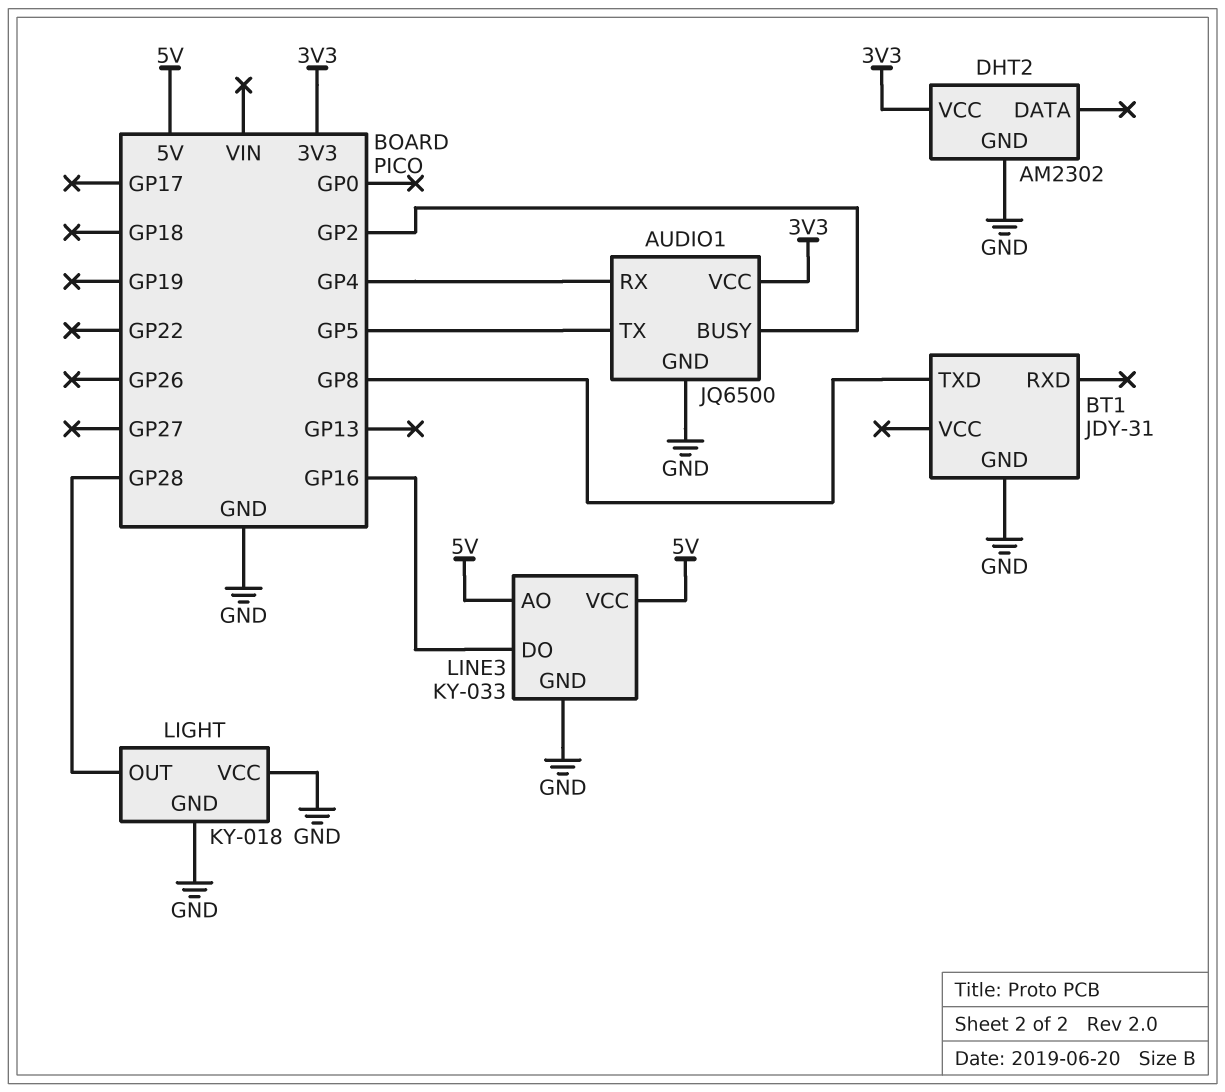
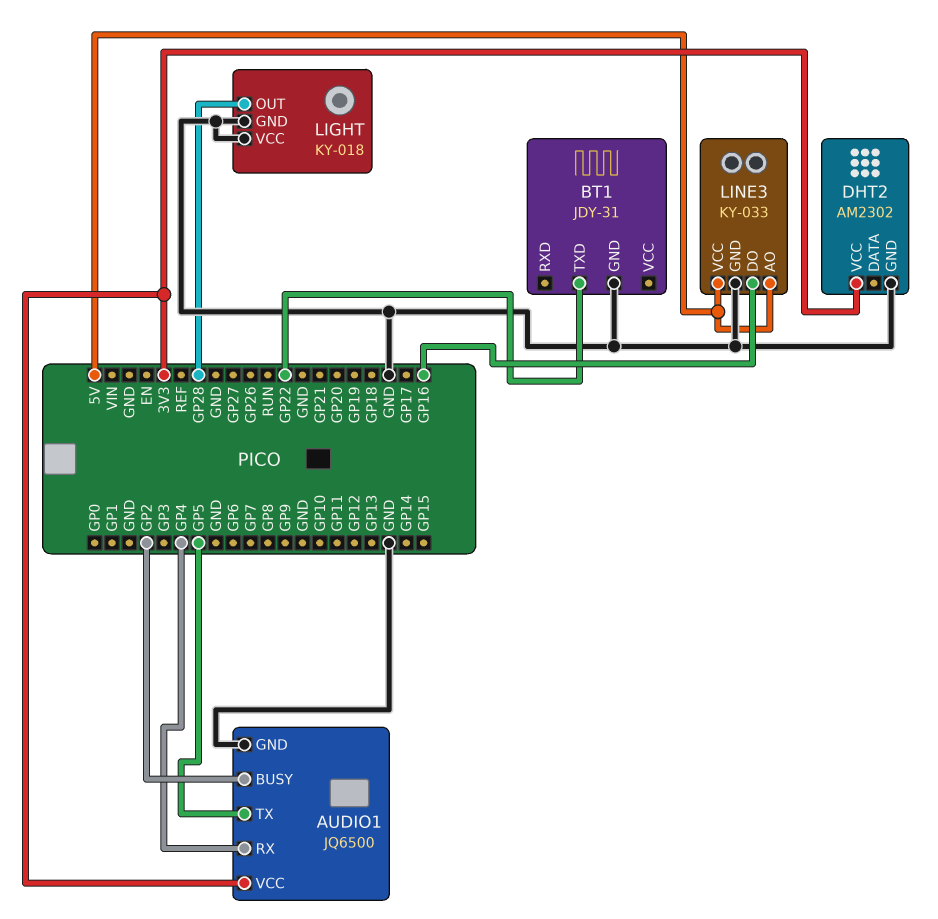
BT1 pin TXD: GP8 -> GP22

